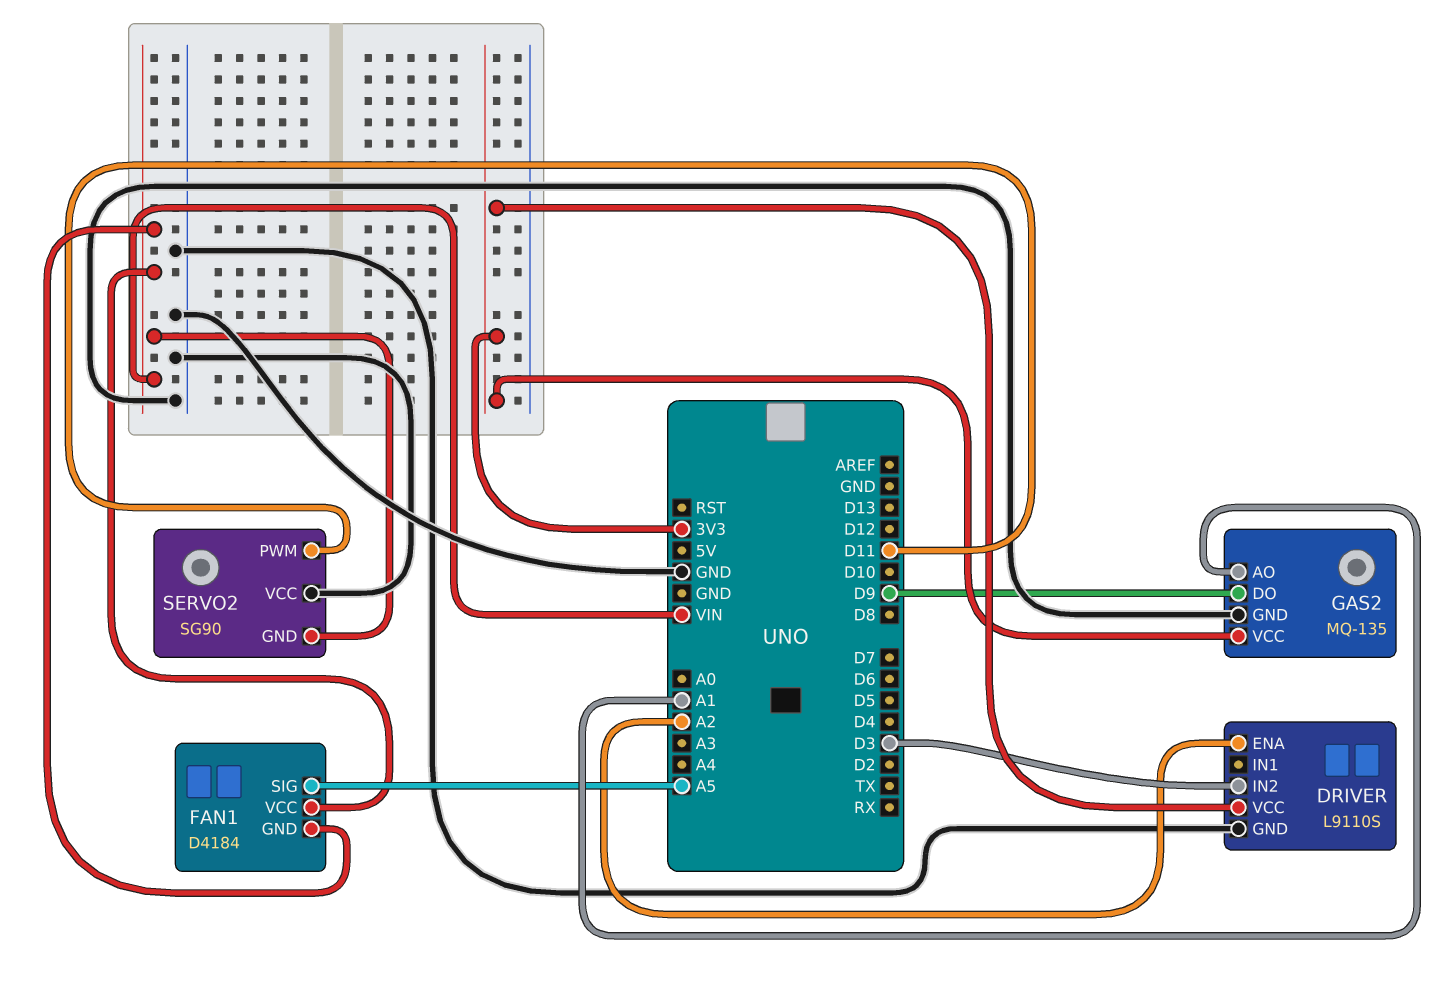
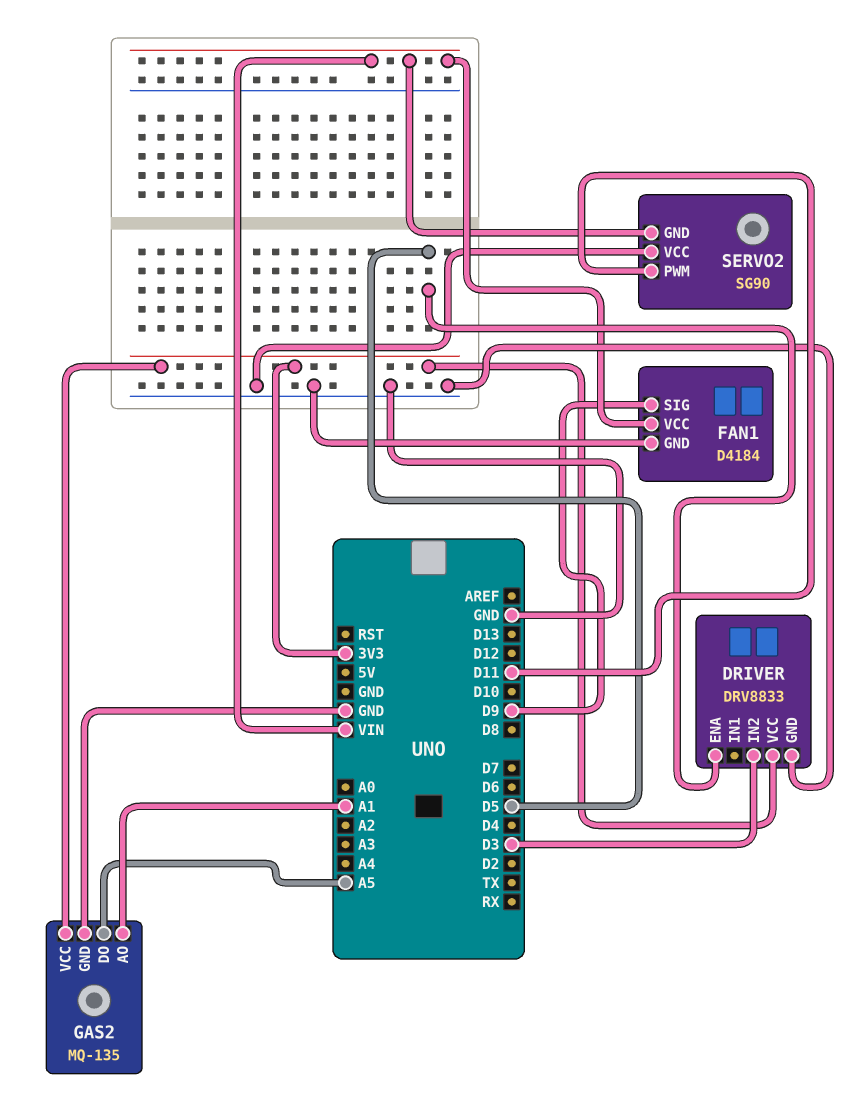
DRIVER: L9110S -> DRV8833
DRIVER pin ENA: A2 -> D5
FAN1 pin GND: VIN -> GND
FAN1 pin SIG: A5 -> D9
GAS2 pin DO: D9 -> A5

